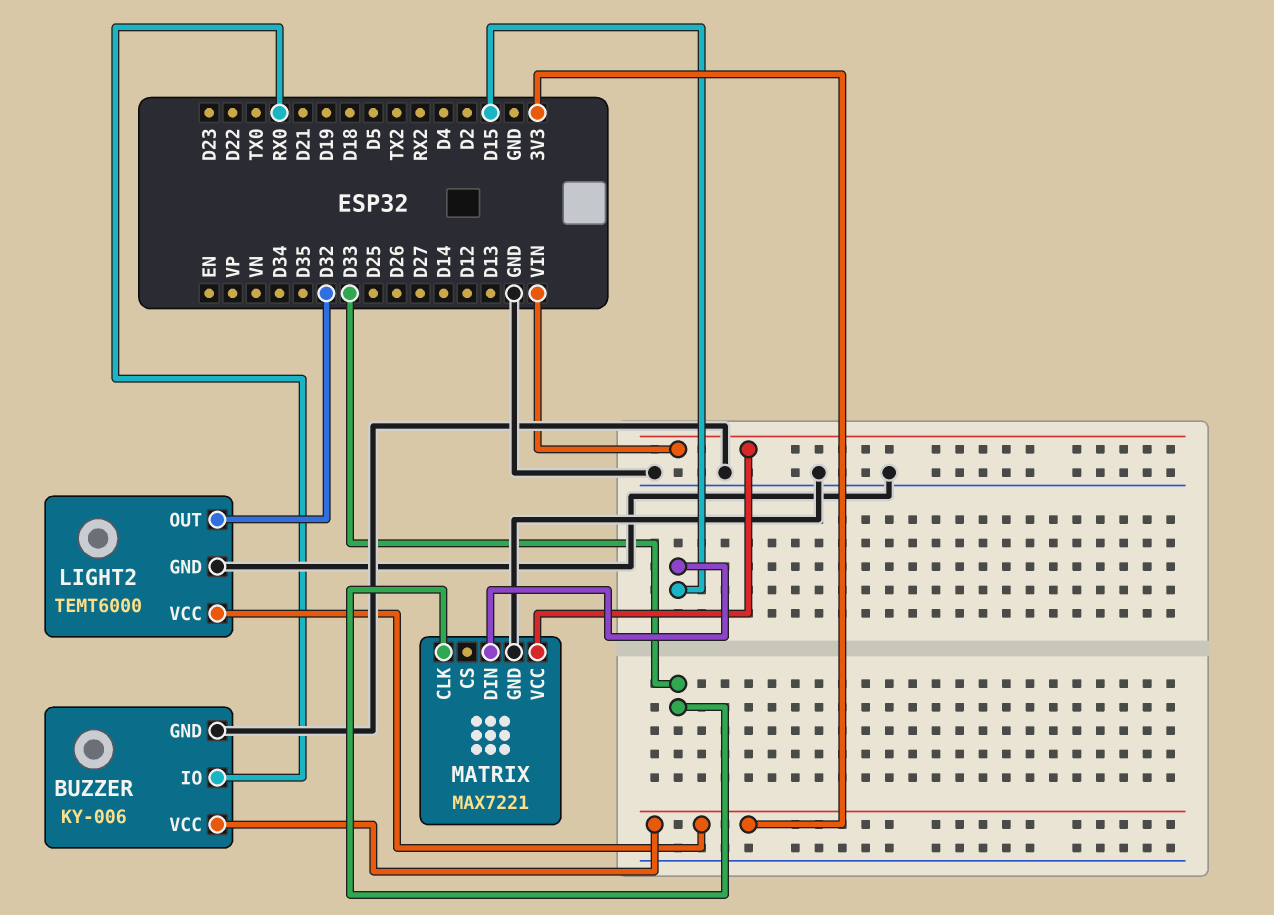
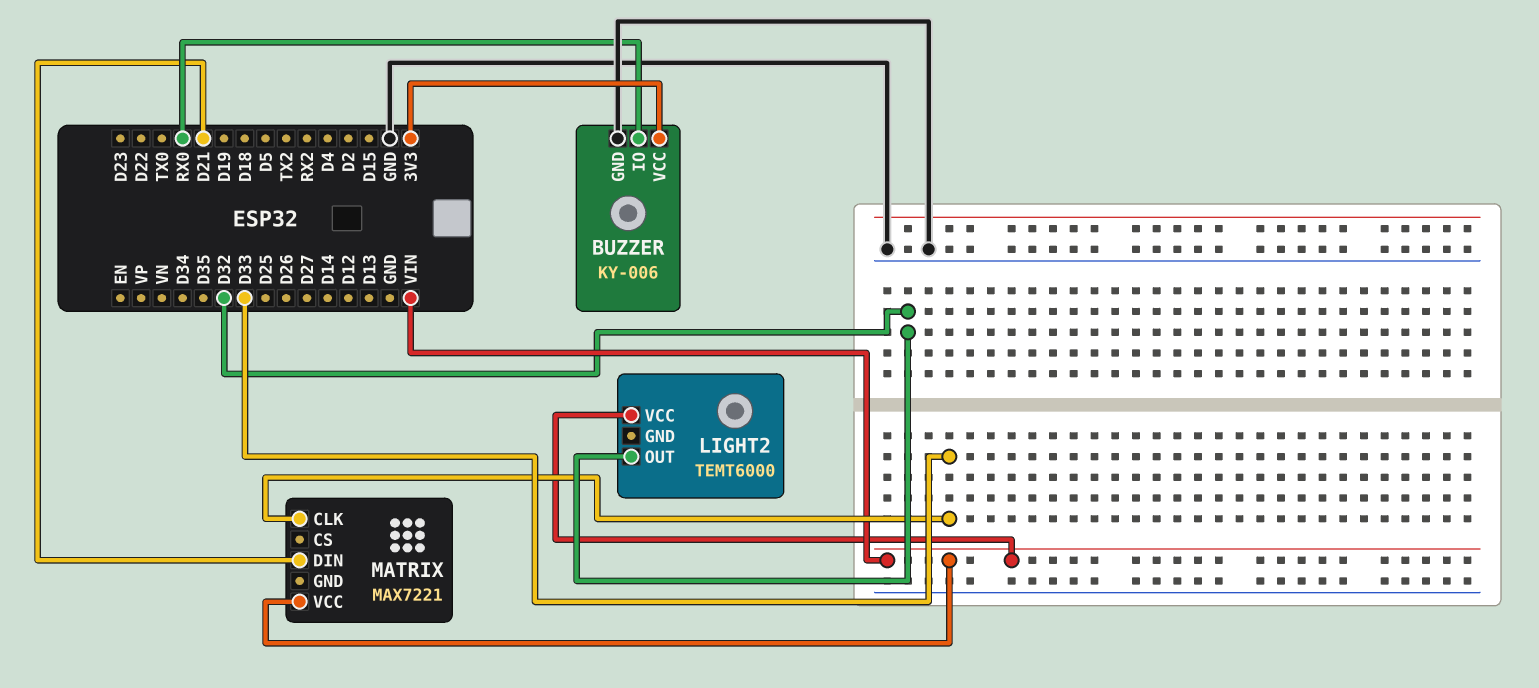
LIGHT2 pin GND: GND -> none
LIGHT2 pin VCC: 3V3 -> VIN
MATRIX pin DIN: D15 -> D21
MATRIX pin GND: GND -> none

